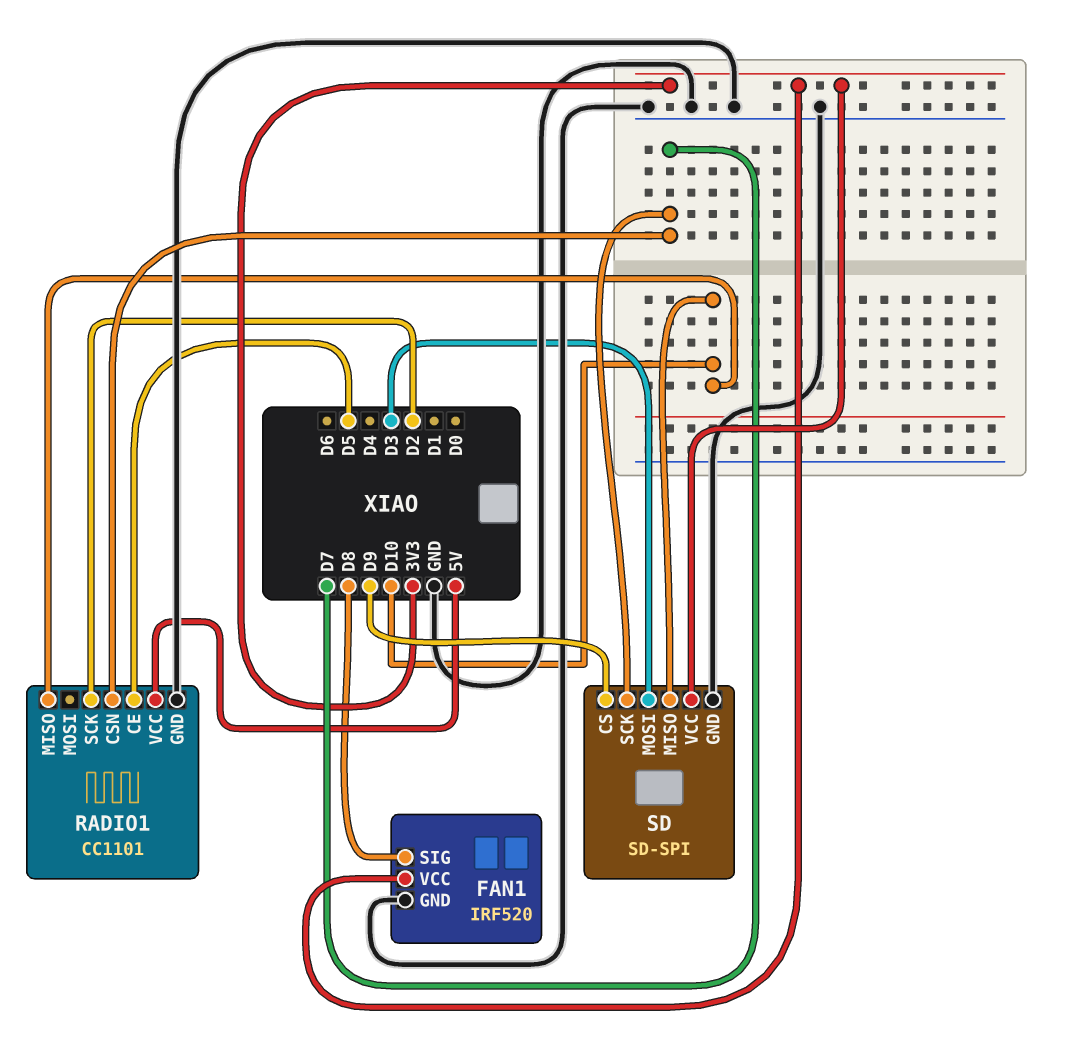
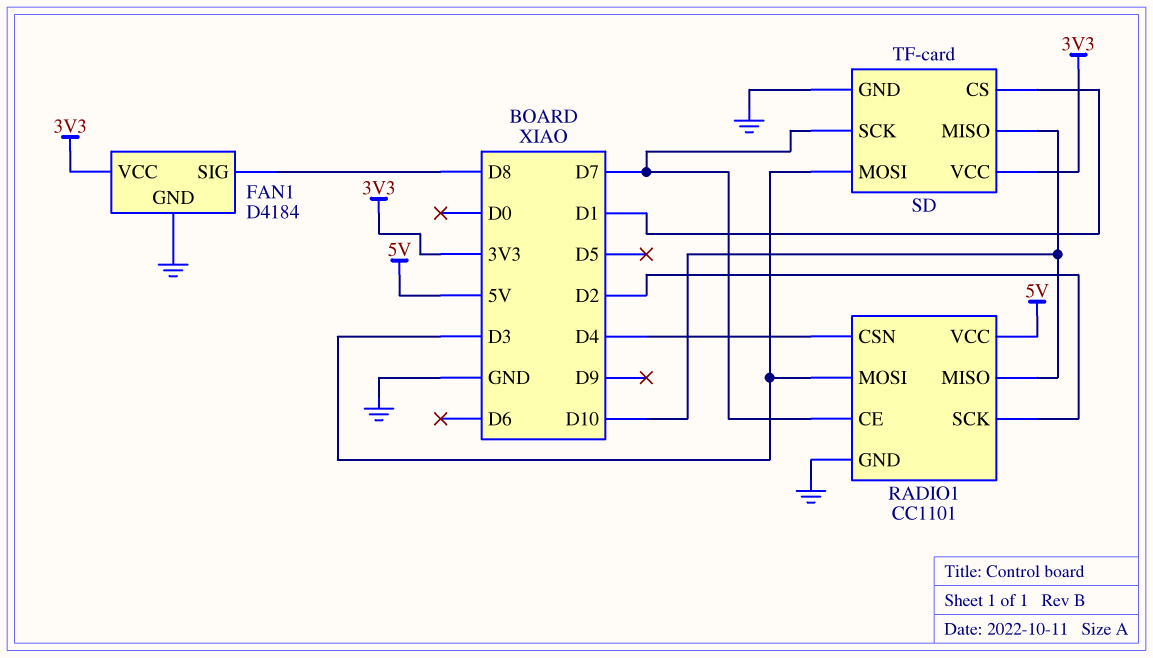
FAN1: IRF520 -> D4184
RADIO1 pin CE: D5 -> D7
RADIO1 pin CSN: D7 -> D4
RADIO1 pin MOSI: none -> D3
SD: SD-SPI -> TF-card
SD pin CS: D9 -> D1

